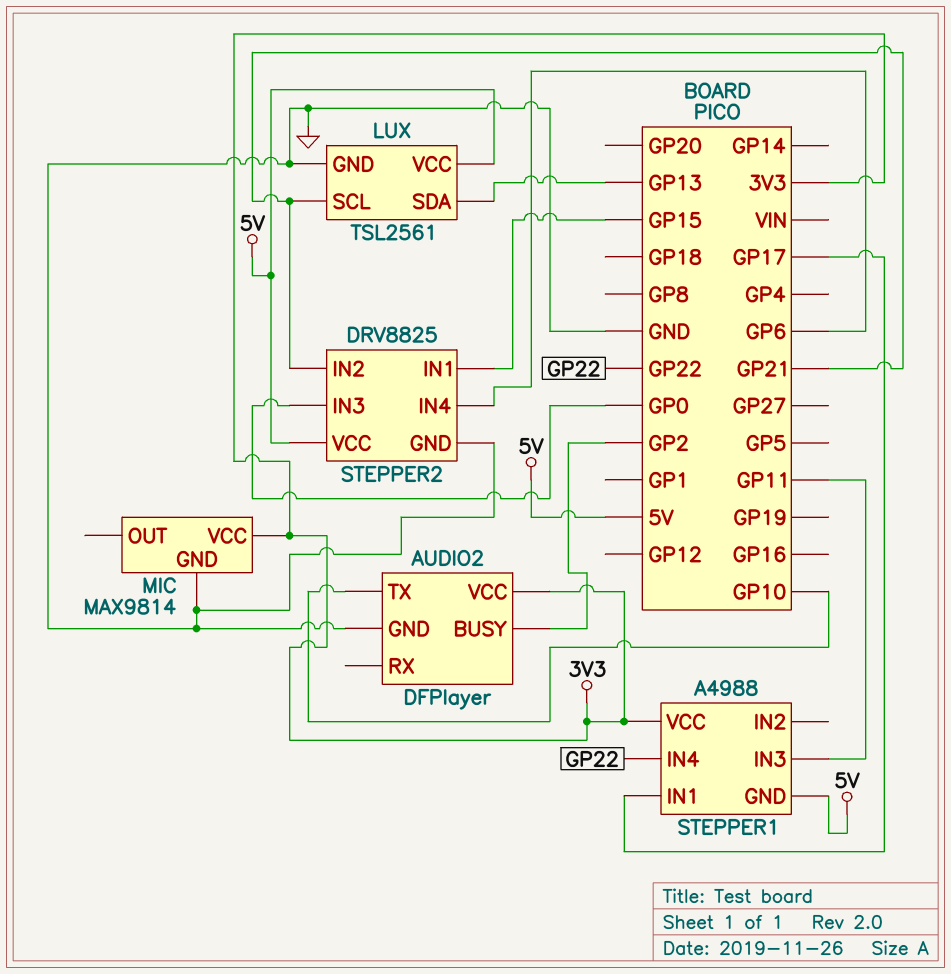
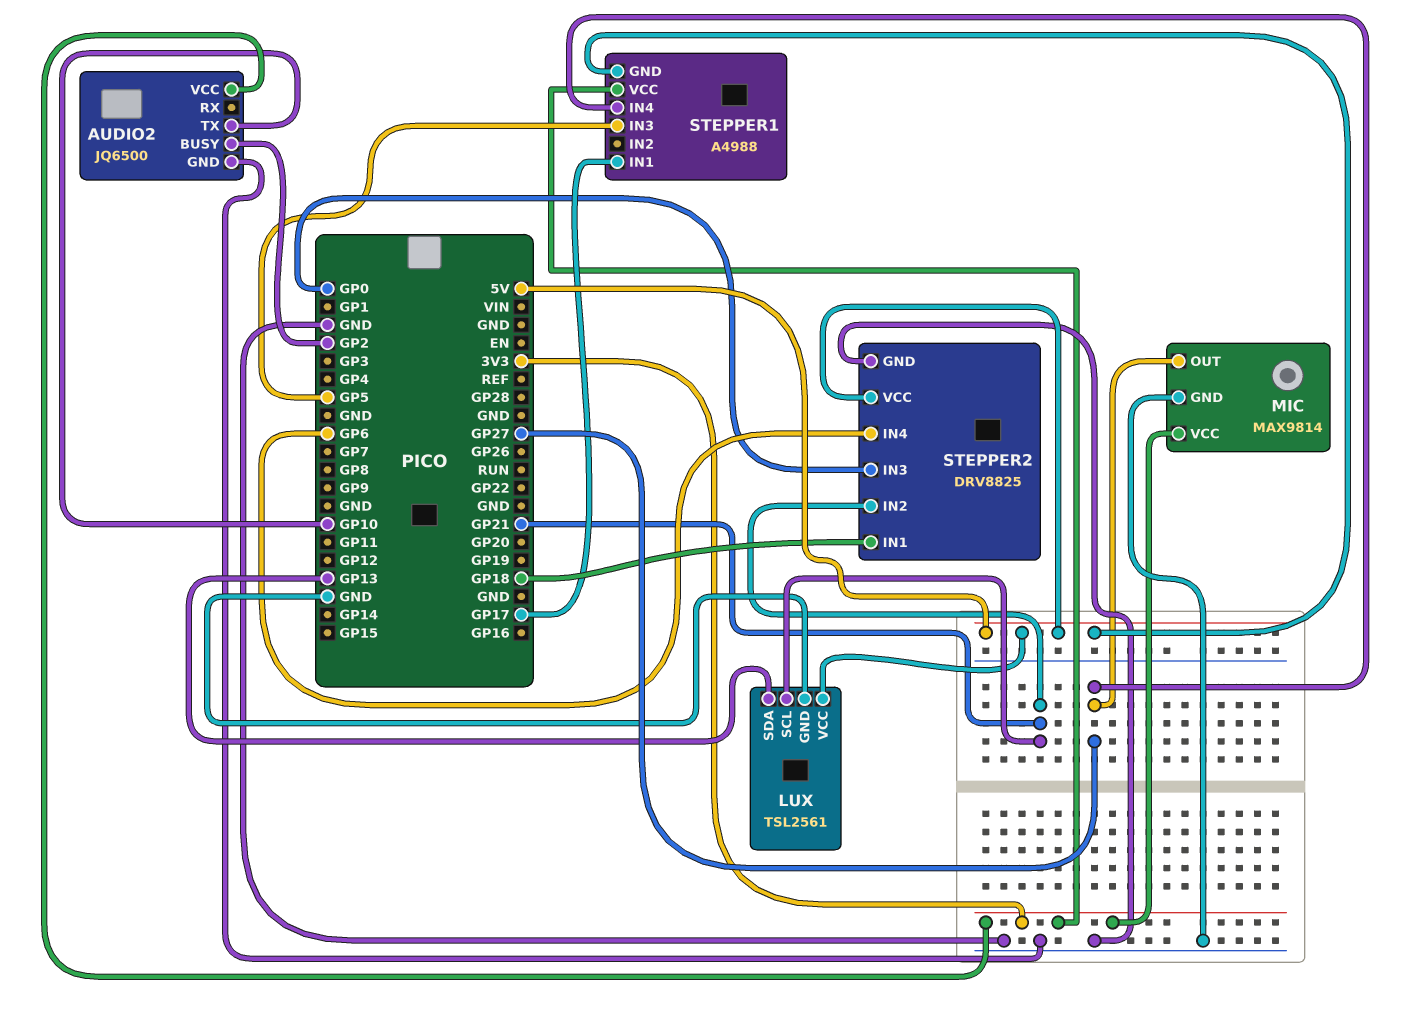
AUDIO2: DFPlayer -> JQ6500
MIC pin OUT: none -> GP27
STEPPER1 pin IN3: GP11 -> GP5
STEPPER1 pin IN4: GP22 -> GP27
STEPPER2 pin IN1: GP15 -> GP18

